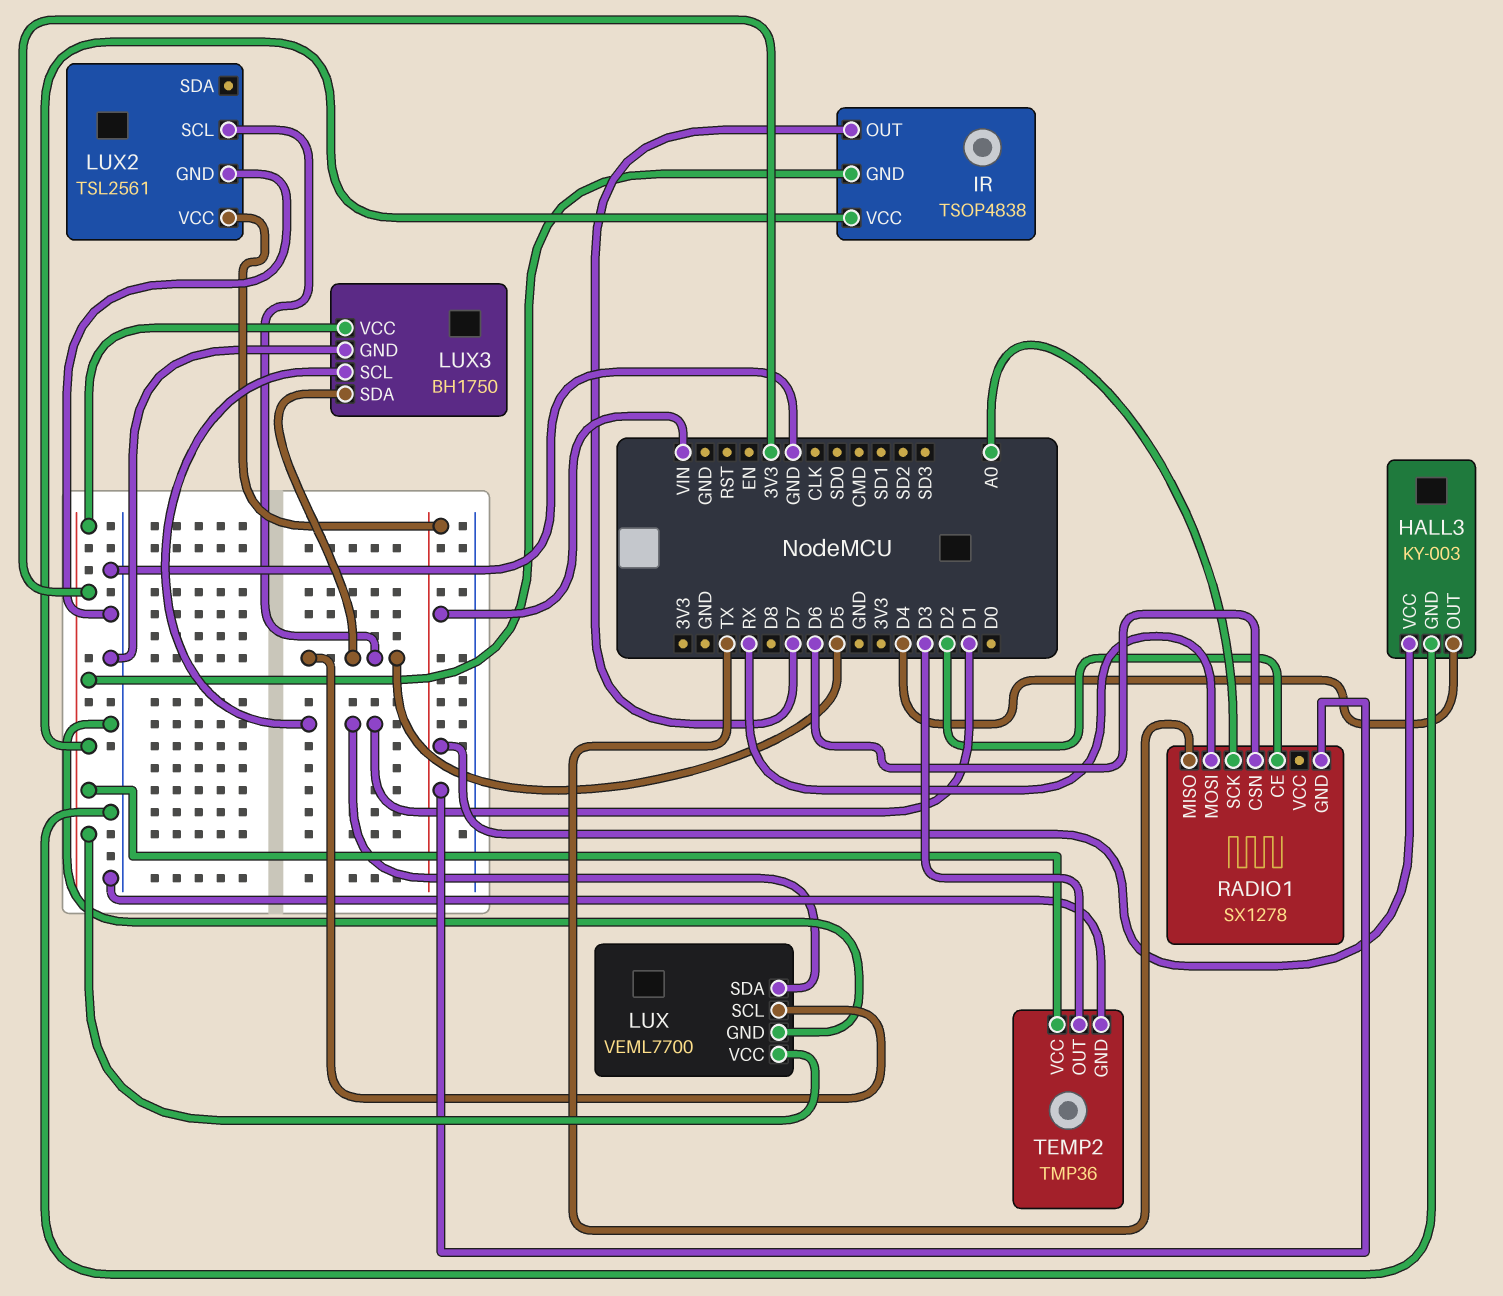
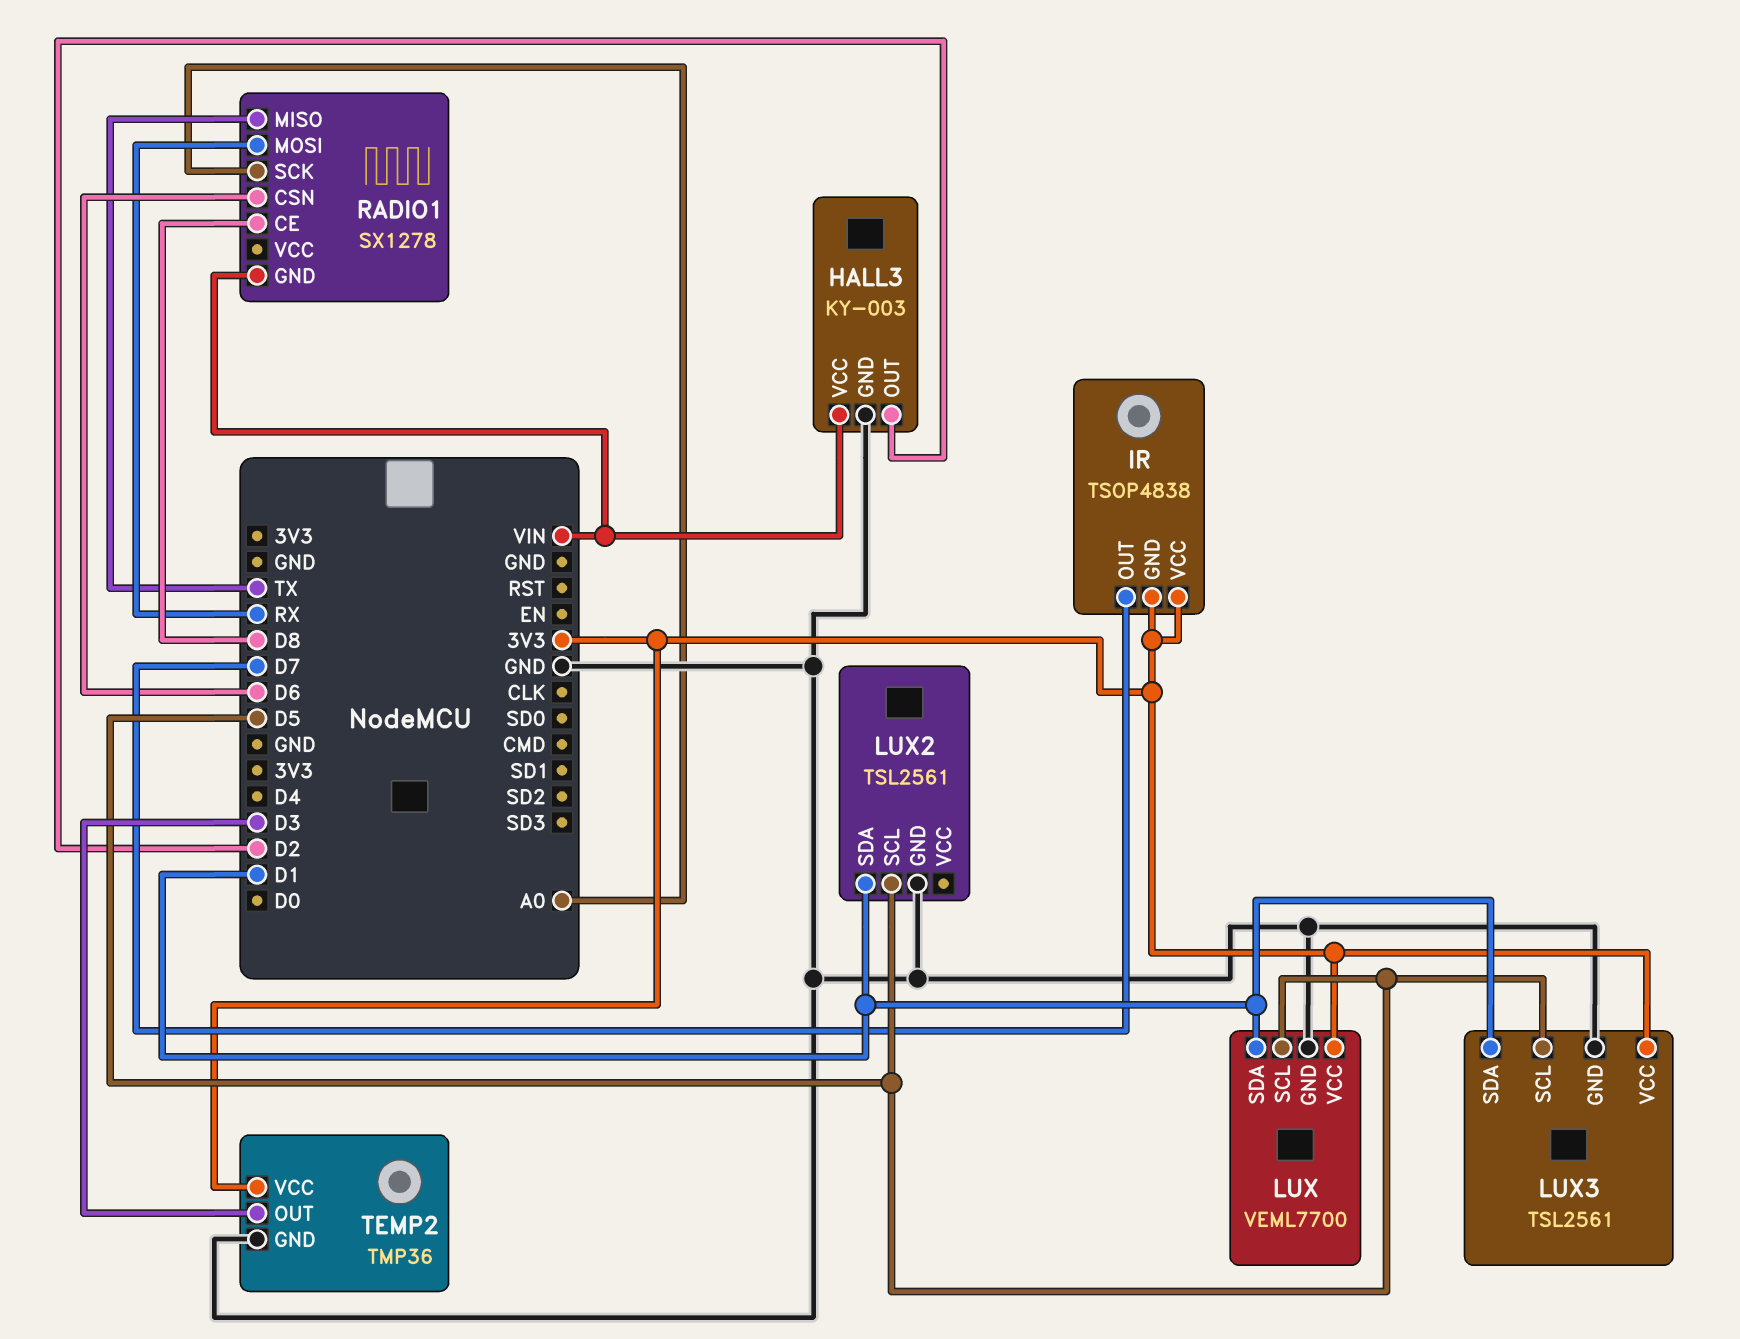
HALL3 pin OUT: D4 -> D2
LUX2 pin SDA: none -> D1
LUX2 pin VCC: VIN -> none
LUX3: BH1750 -> TSL2561
LUX3 pin SCL: D1 -> D5
LUX3 pin SDA: D5 -> D1
RADIO1 pin CE: D2 -> D8

